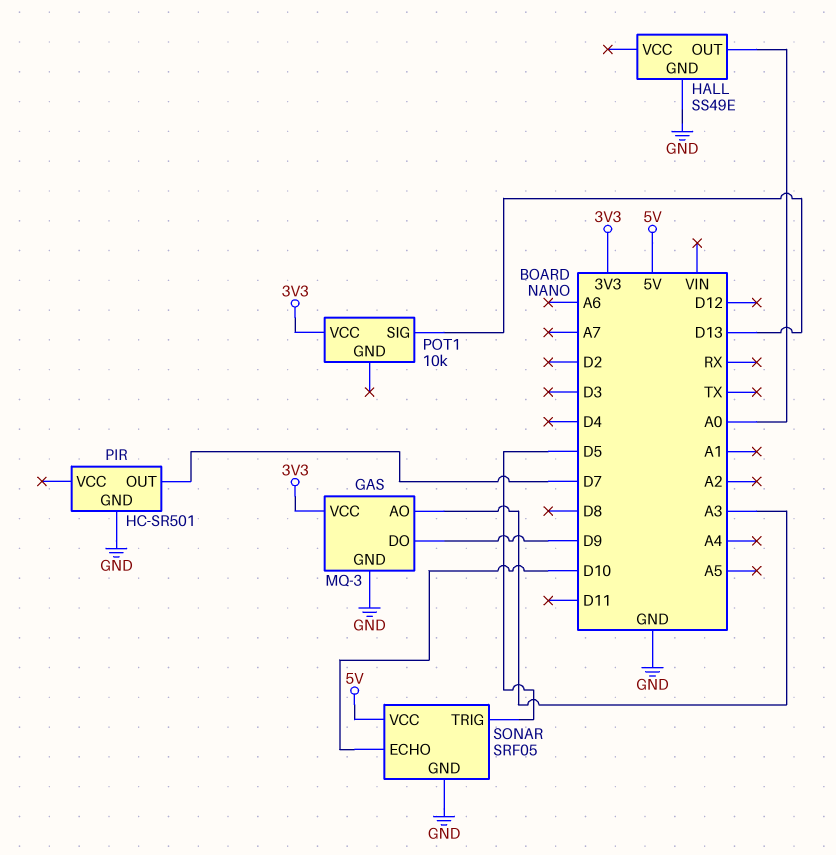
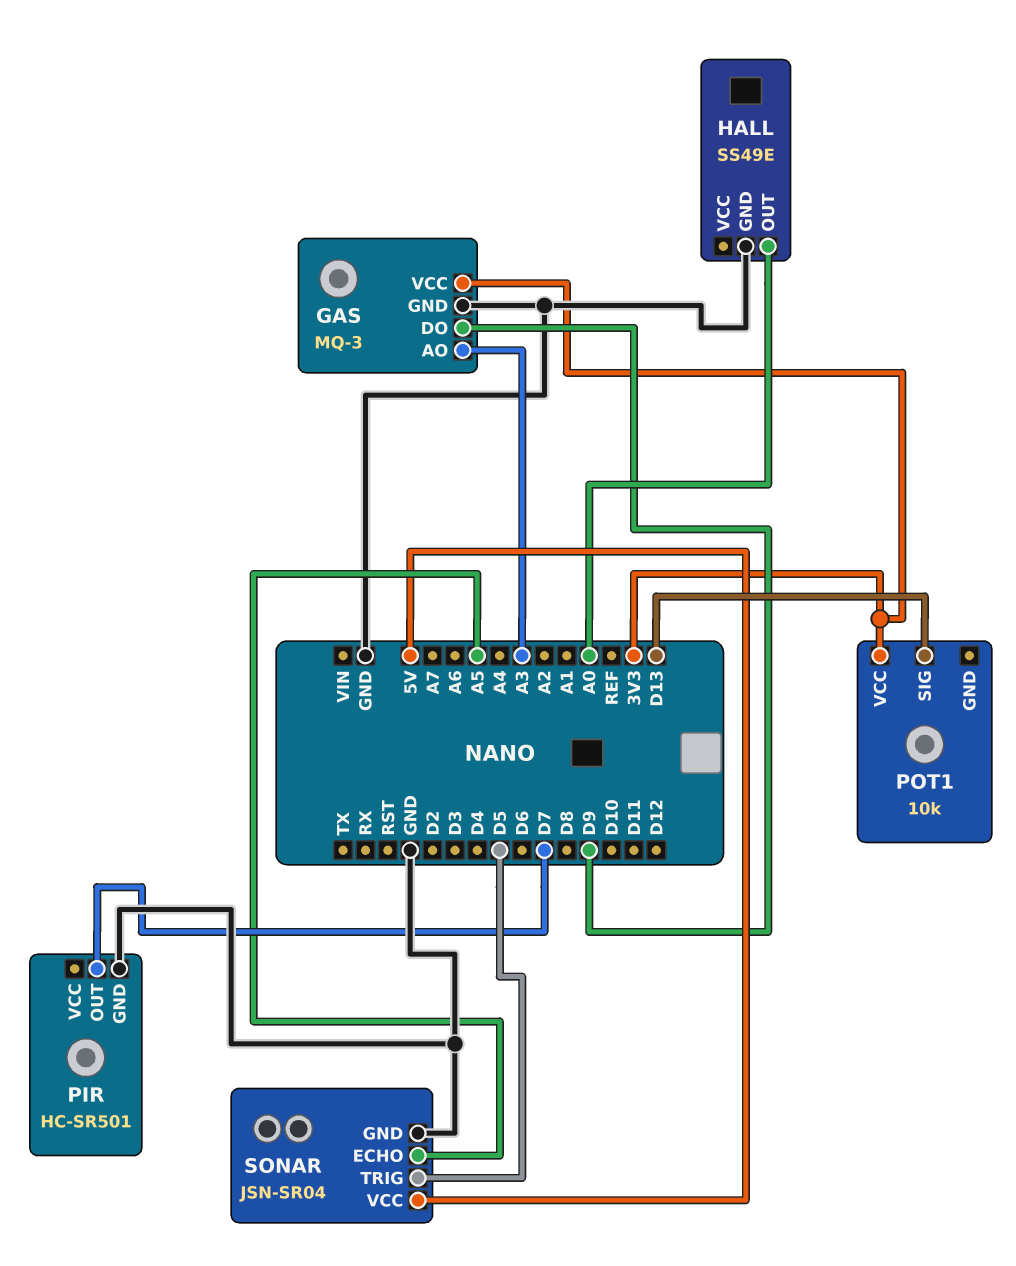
SONAR: SRF05 -> JSN-SR04
SONAR pin ECHO: D10 -> A5

